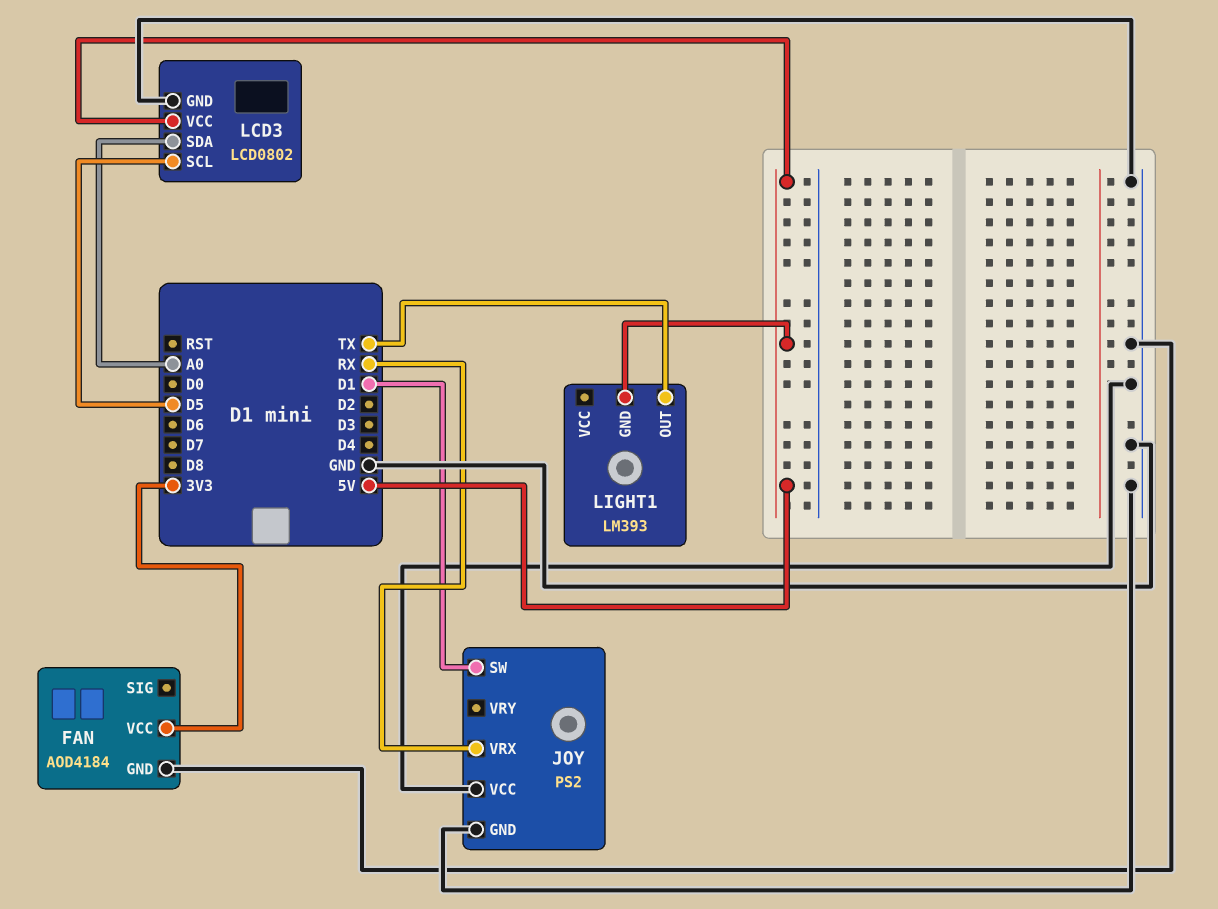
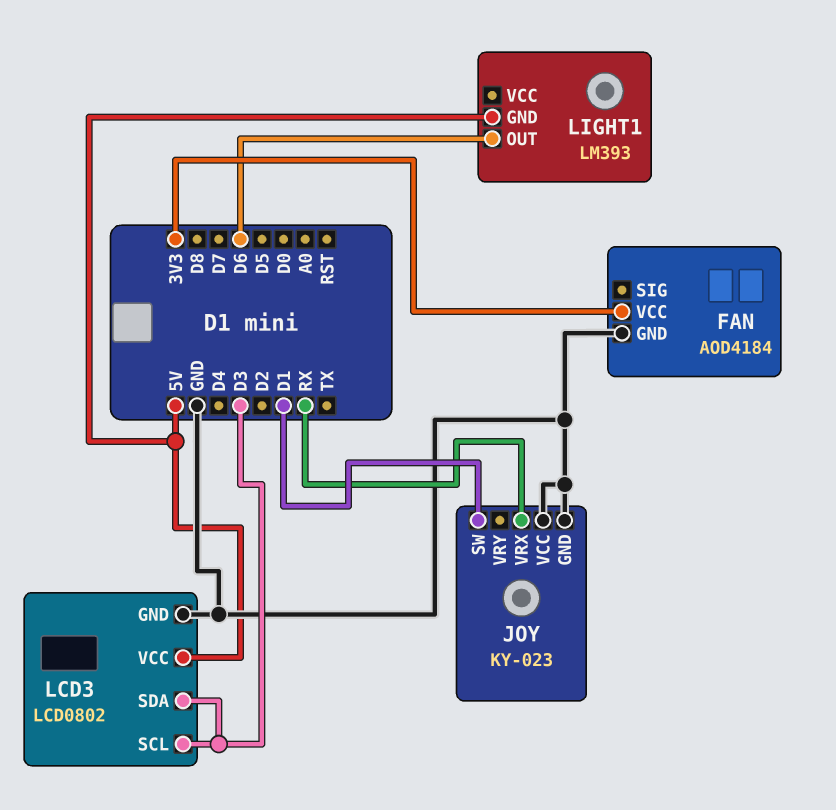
JOY: PS2 -> KY-023
LCD3 pin SCL: D5 -> D3
LCD3 pin SDA: A0 -> D3
LIGHT1 pin OUT: TX -> D6

